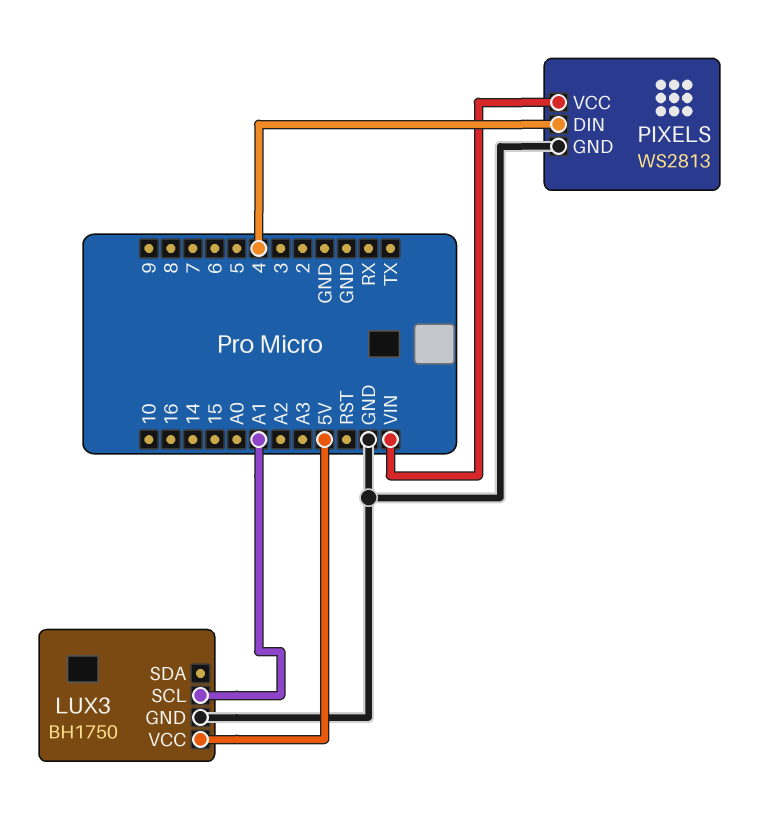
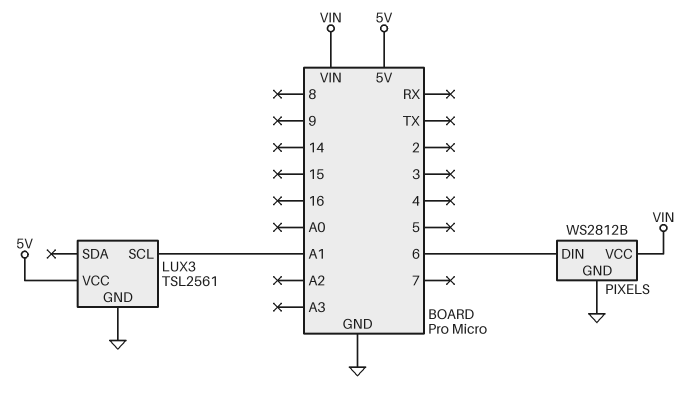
LUX3: BH1750 -> TSL2561
PIXELS: WS2813 -> WS2812B
PIXELS pin DIN: 4 -> 6

